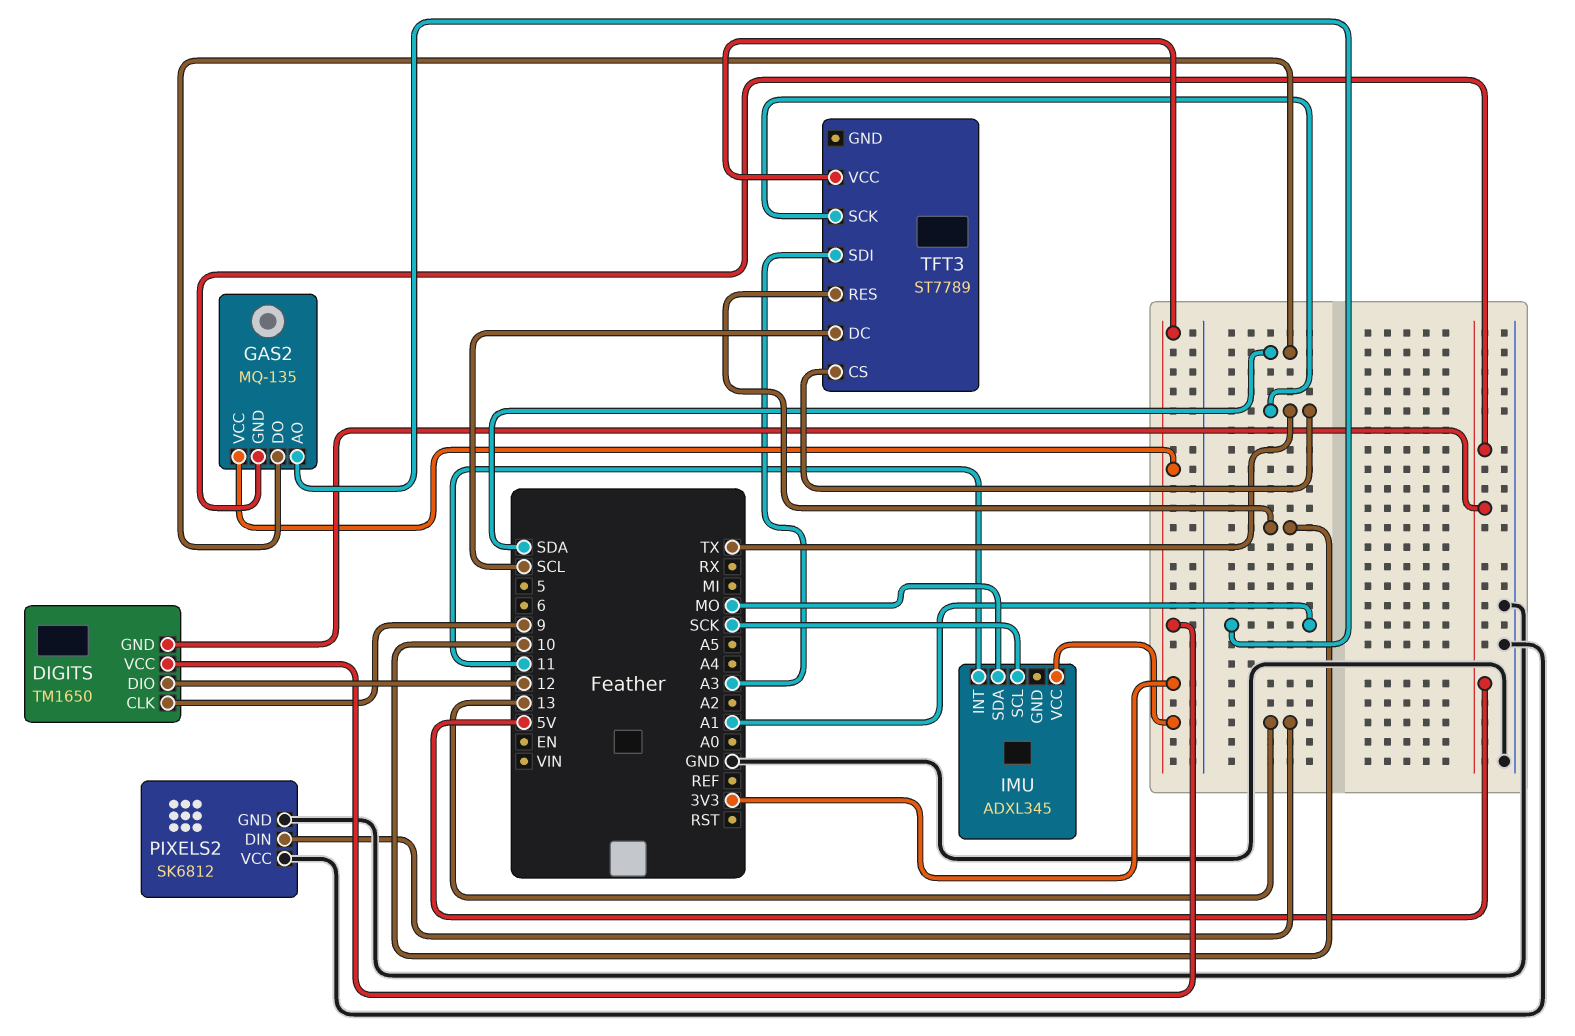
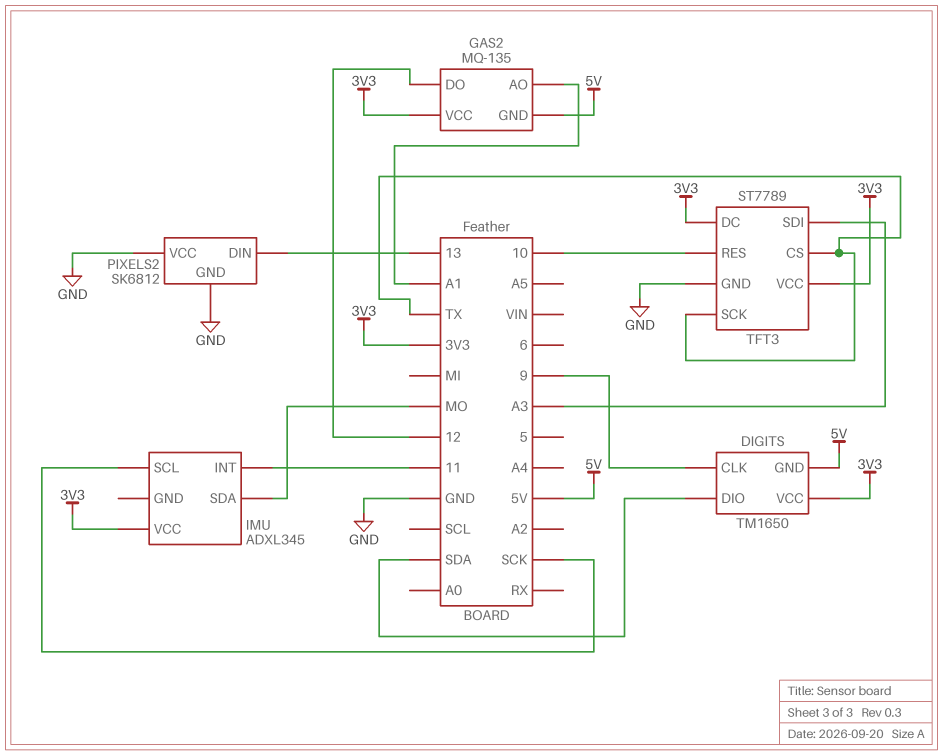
DIGITS pin DIO: 12 -> SDA
GAS2 pin DO: SDA -> 12
TFT3 pin DC: SCL -> 3V3
TFT3 pin GND: none -> GND

